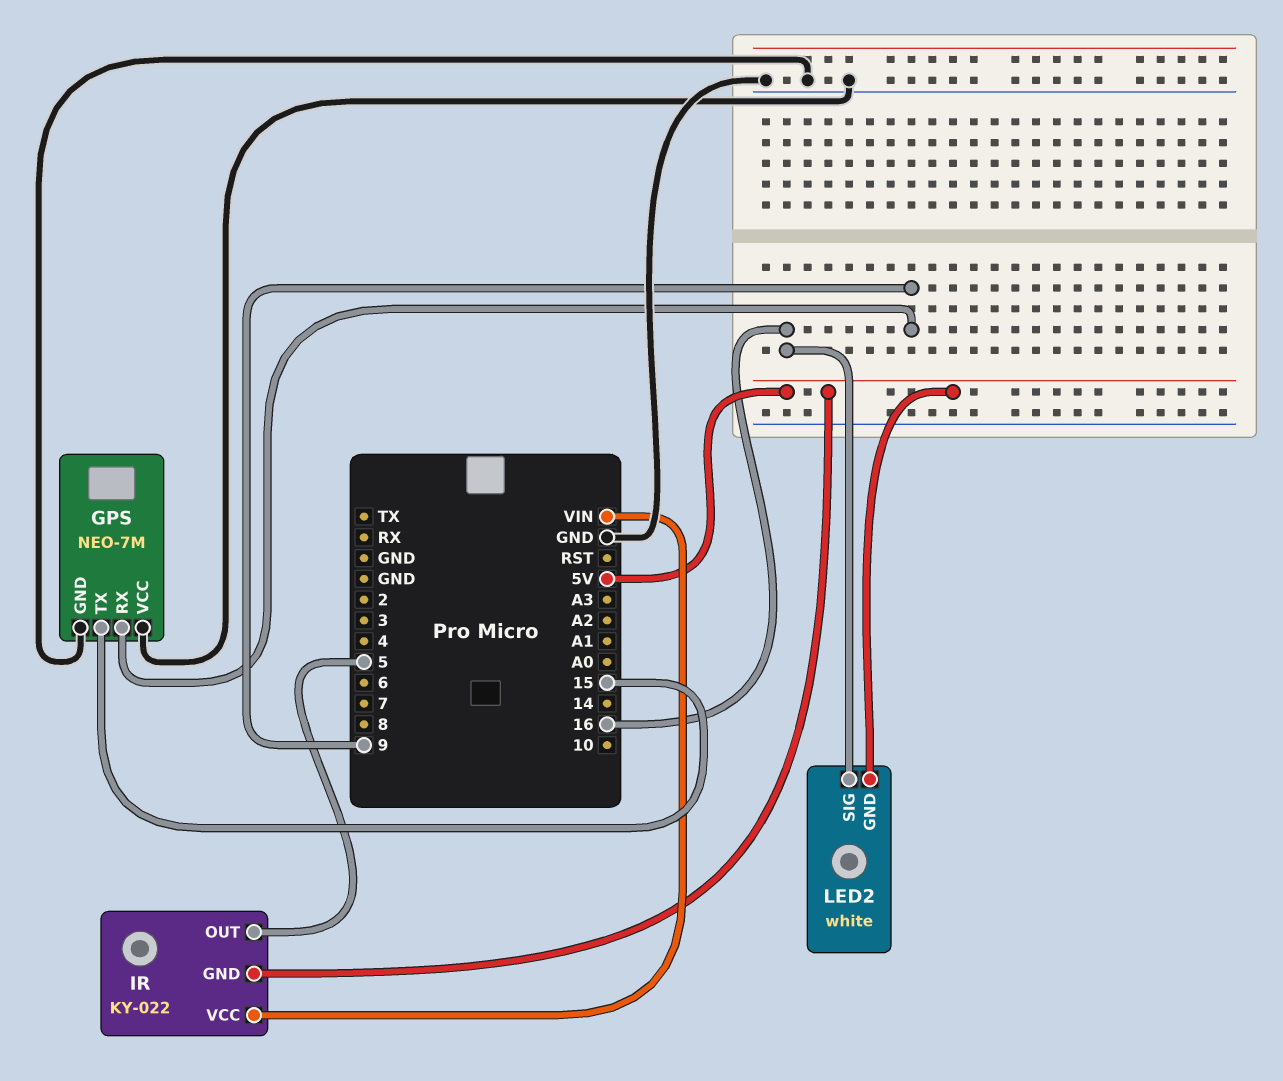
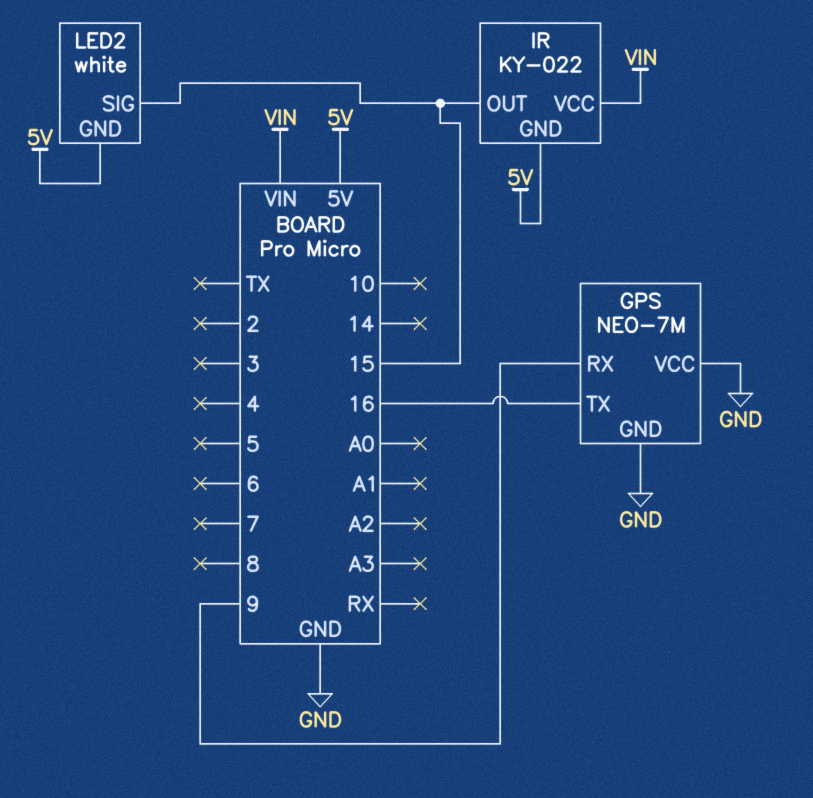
GPS pin TX: 15 -> 16
IR pin OUT: 5 -> 15
LED2 pin SIG: 16 -> 15

